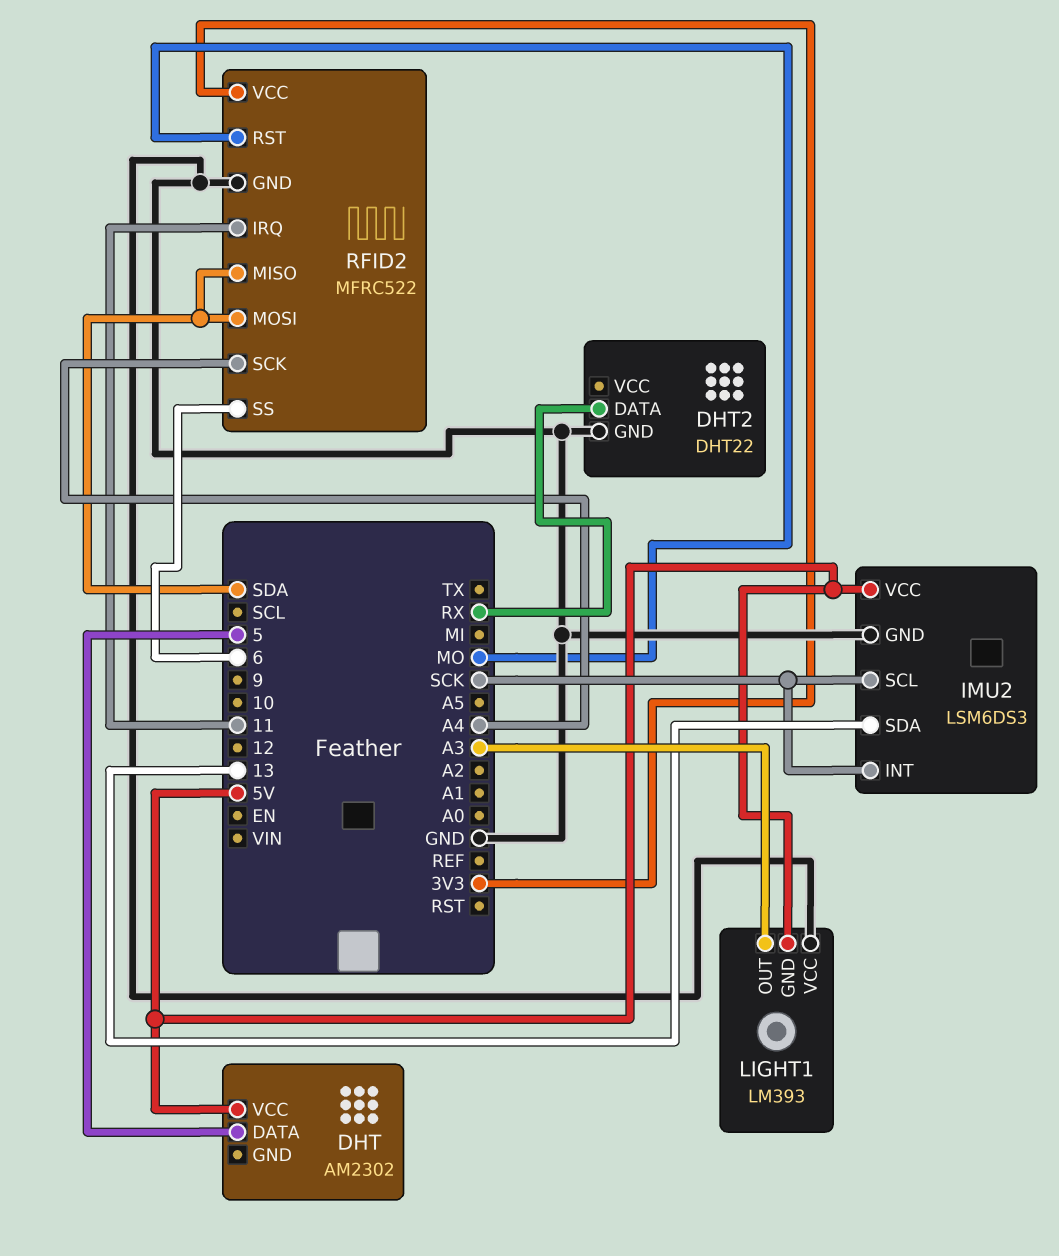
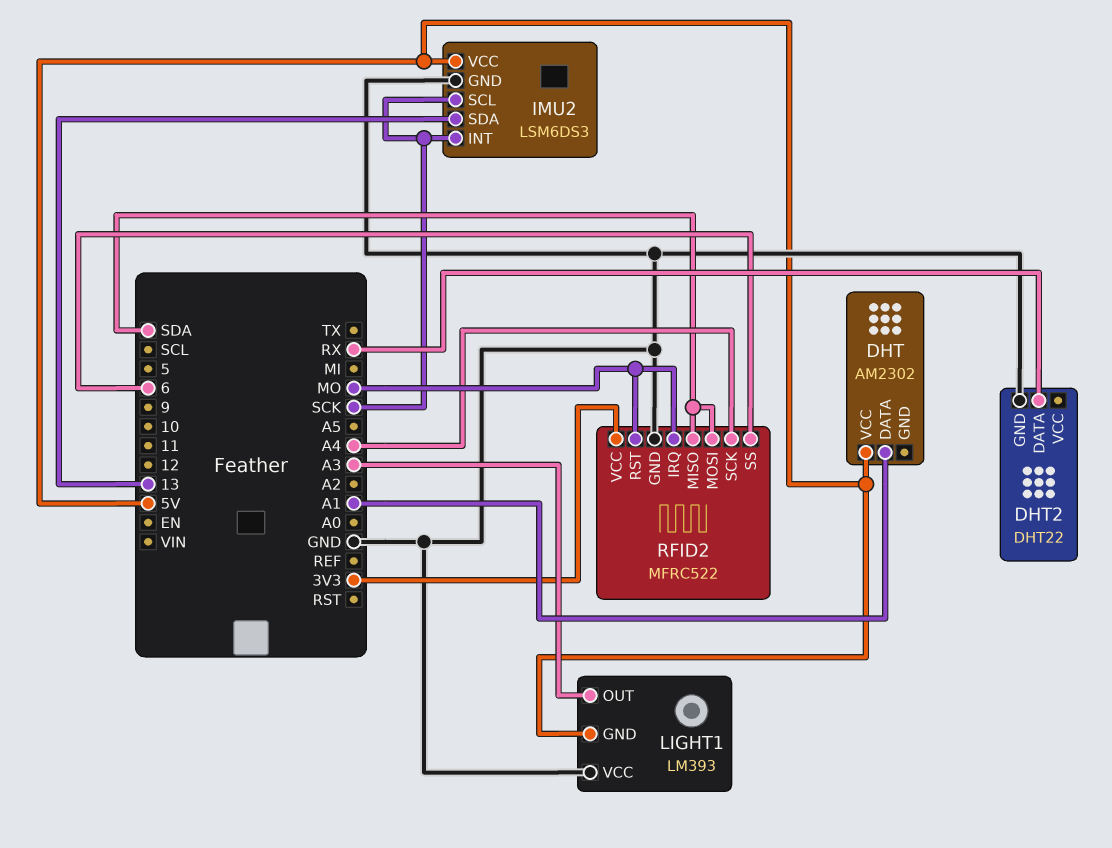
DHT pin DATA: 5 -> A1
RFID2 pin IRQ: 11 -> MO

